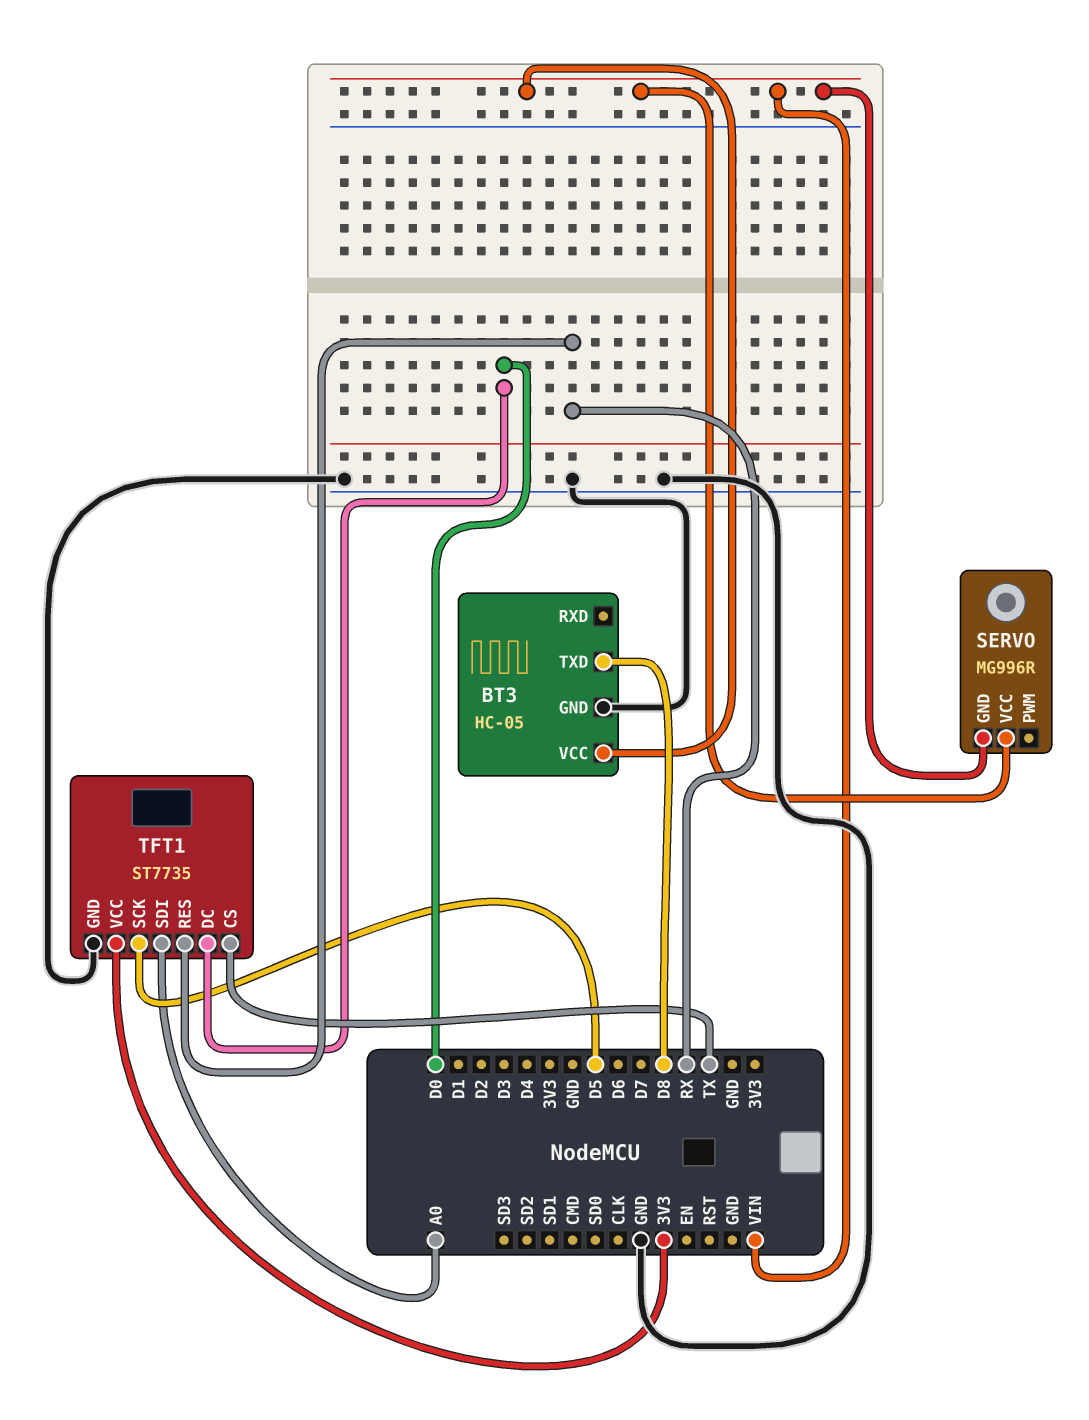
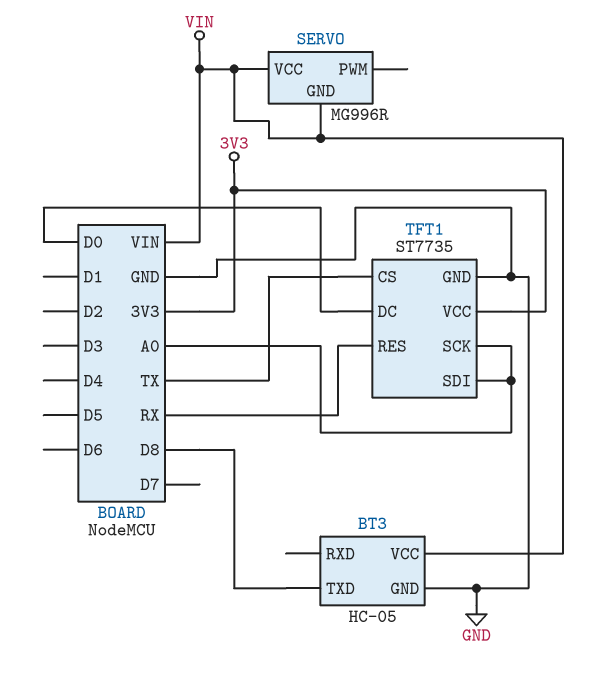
TFT1 pin SCK: D5 -> A0

